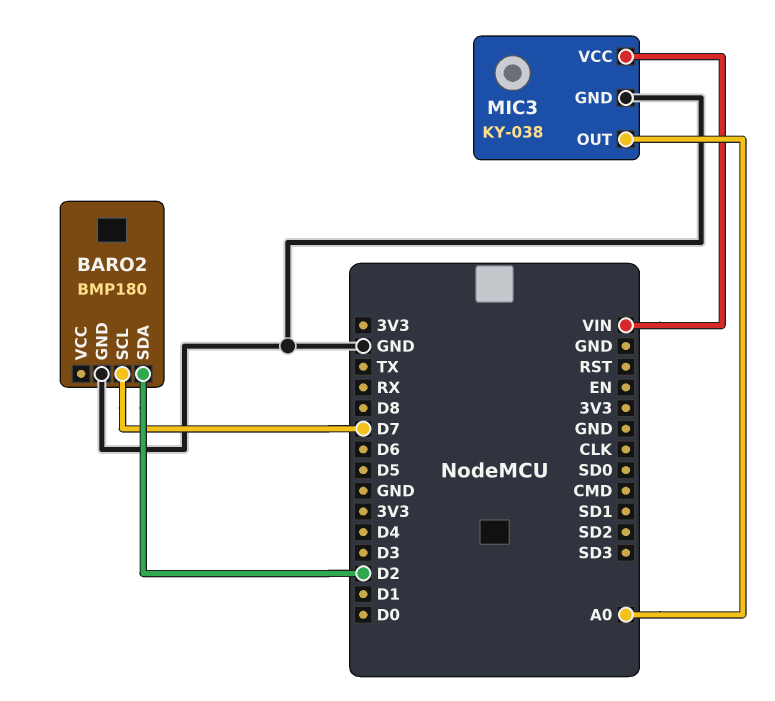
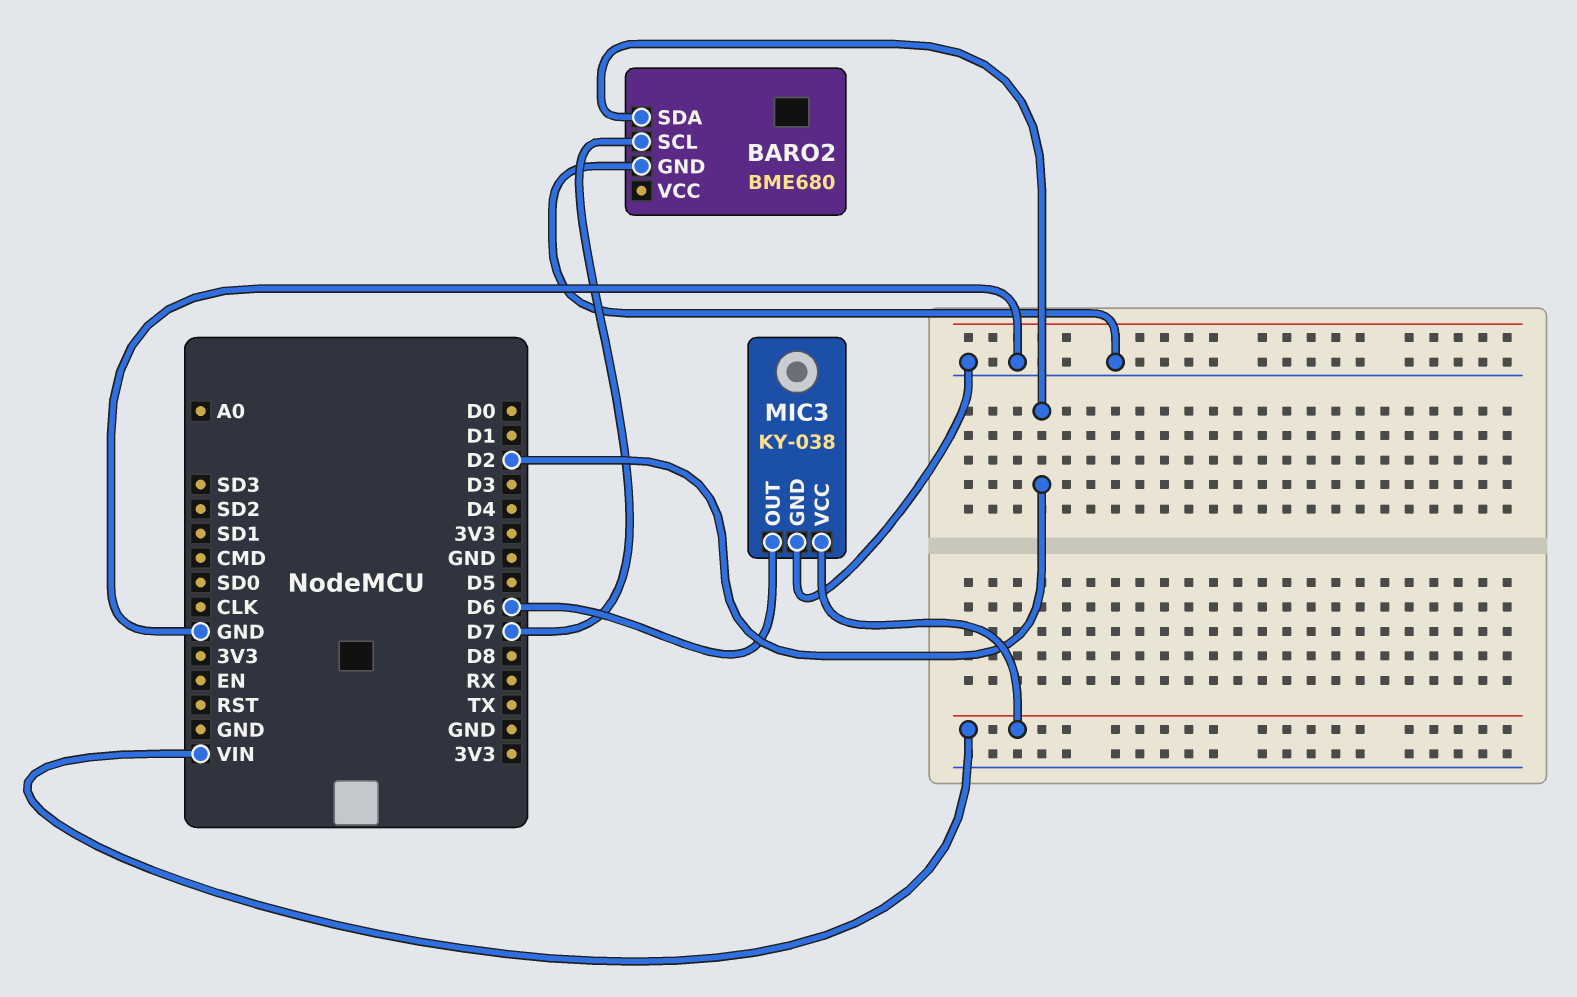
BARO2: BMP180 -> BME680
MIC3 pin OUT: A0 -> D6

